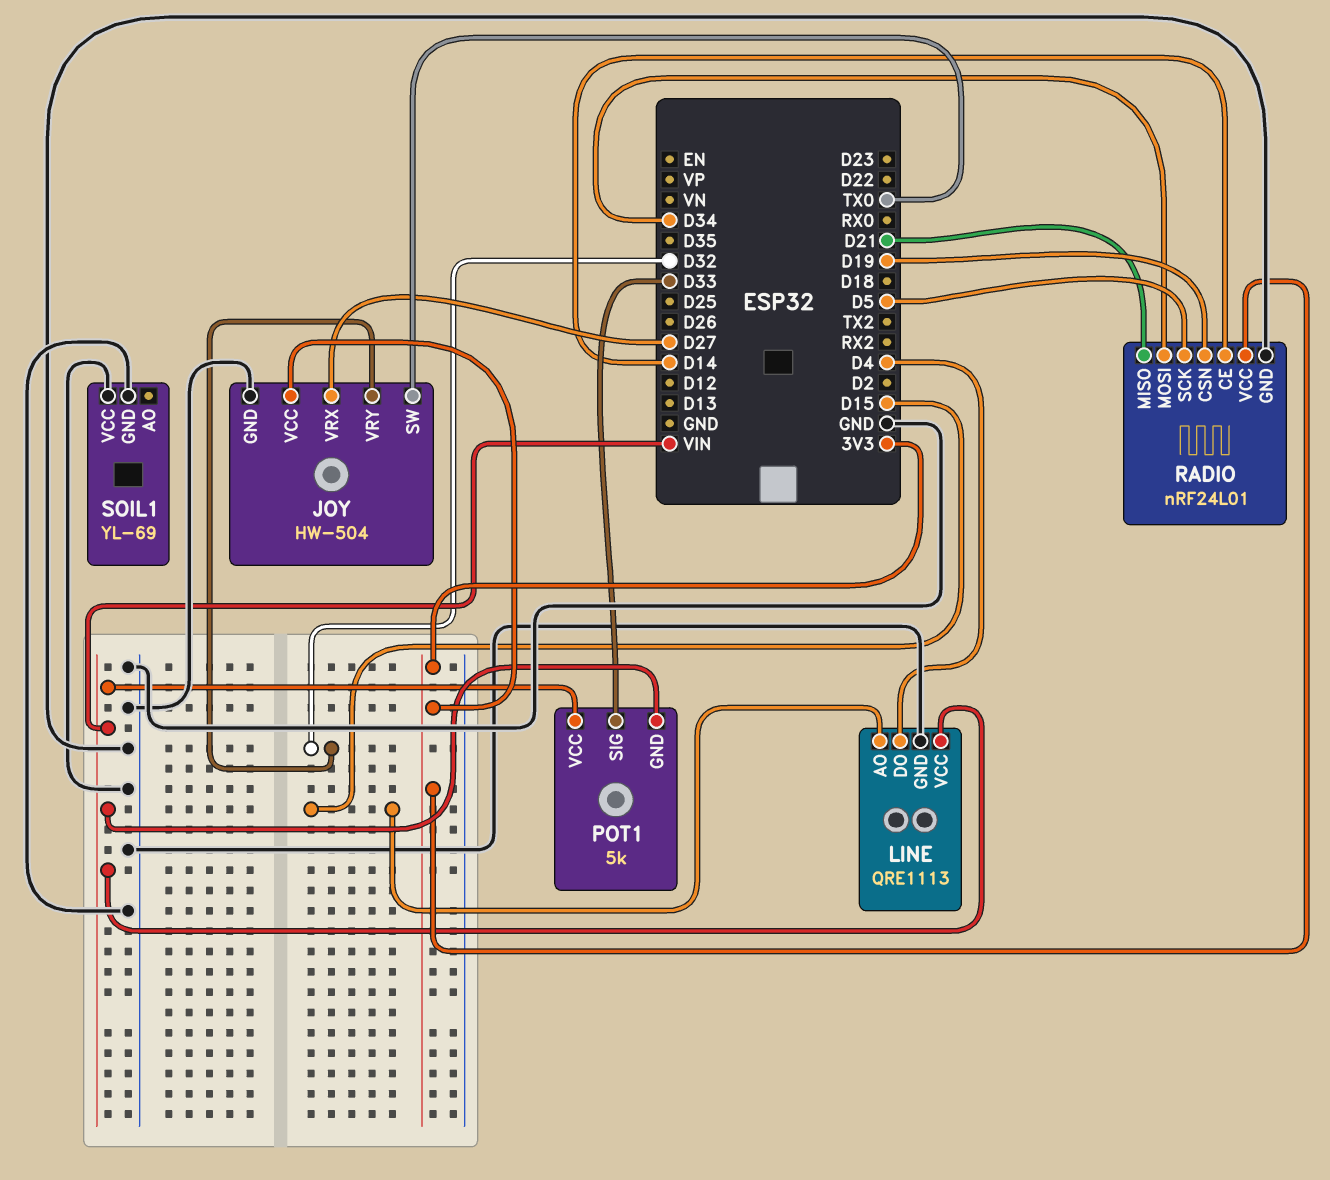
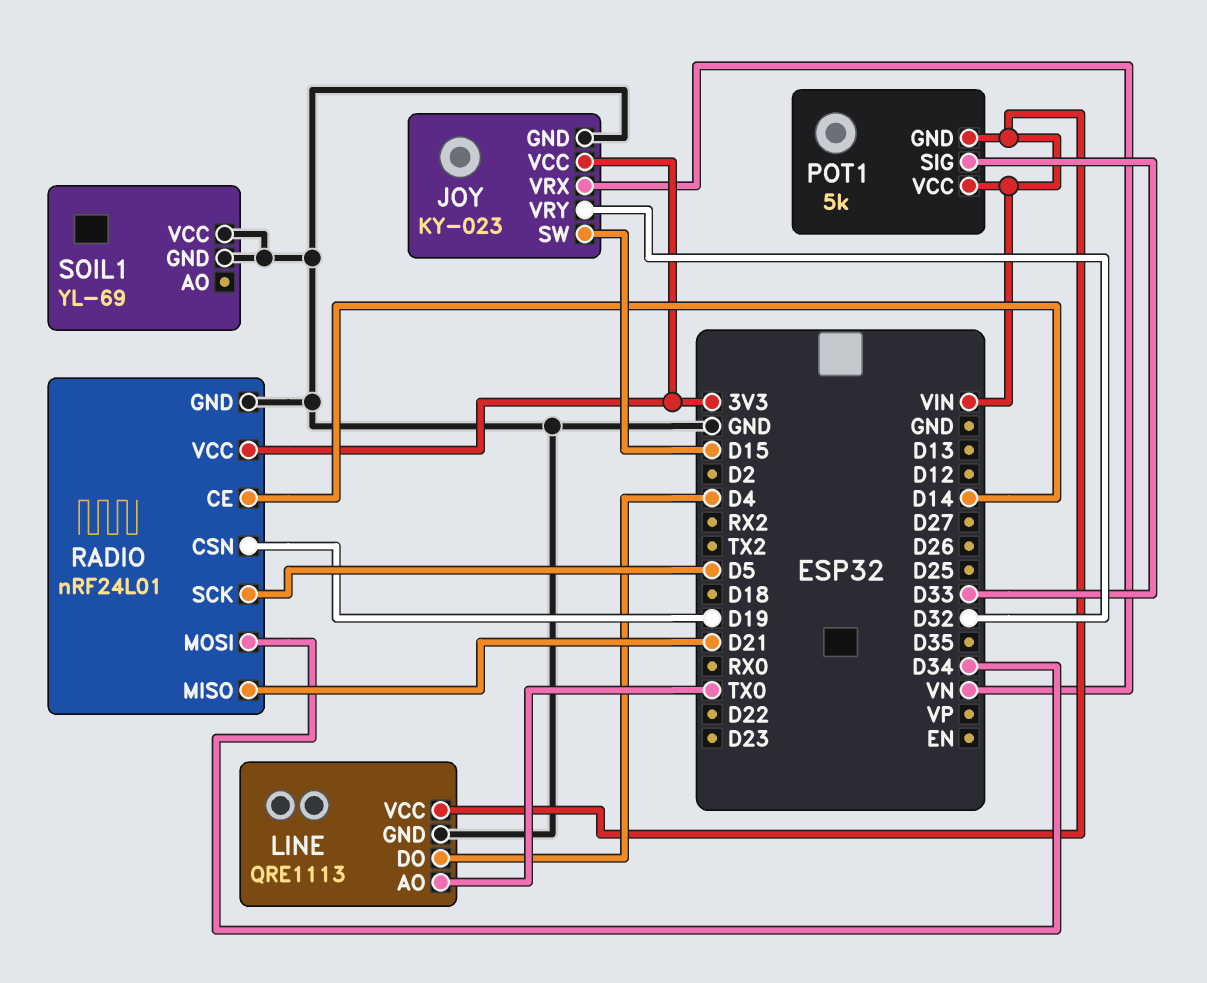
JOY: HW-504 -> KY-023
JOY pin SW: TX0 -> D15
JOY pin VRX: D27 -> VN
LINE pin AO: D15 -> TX0

